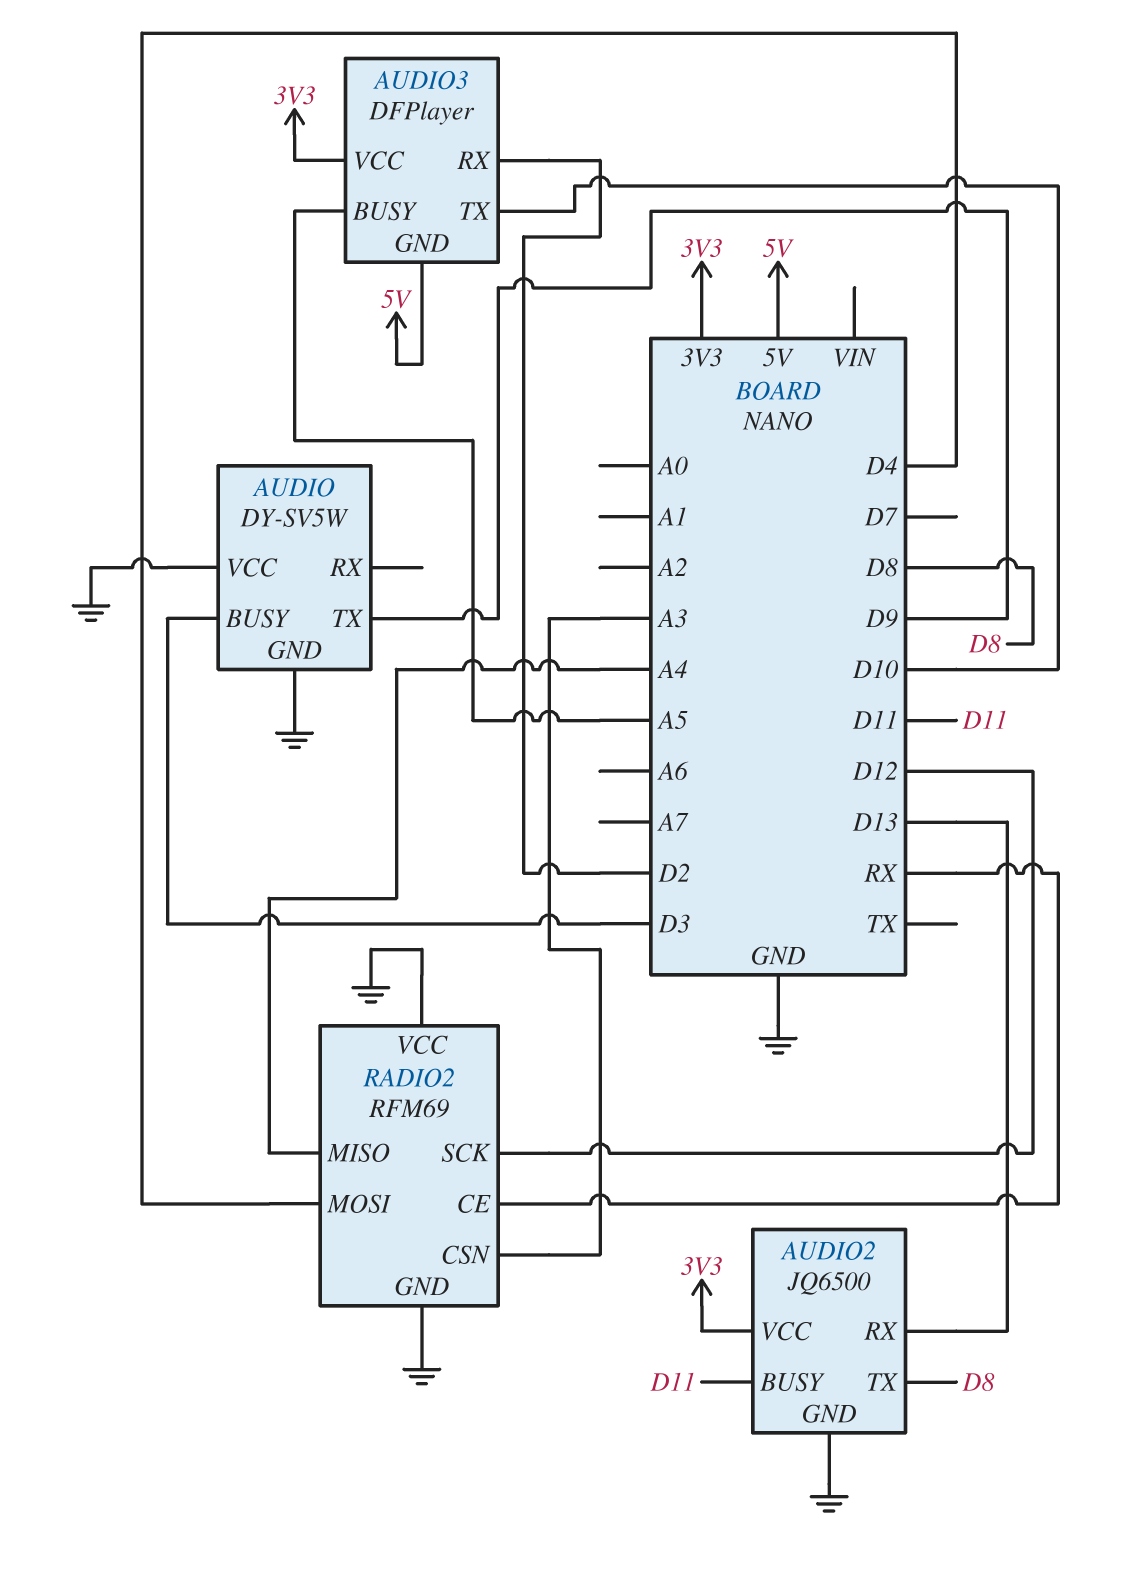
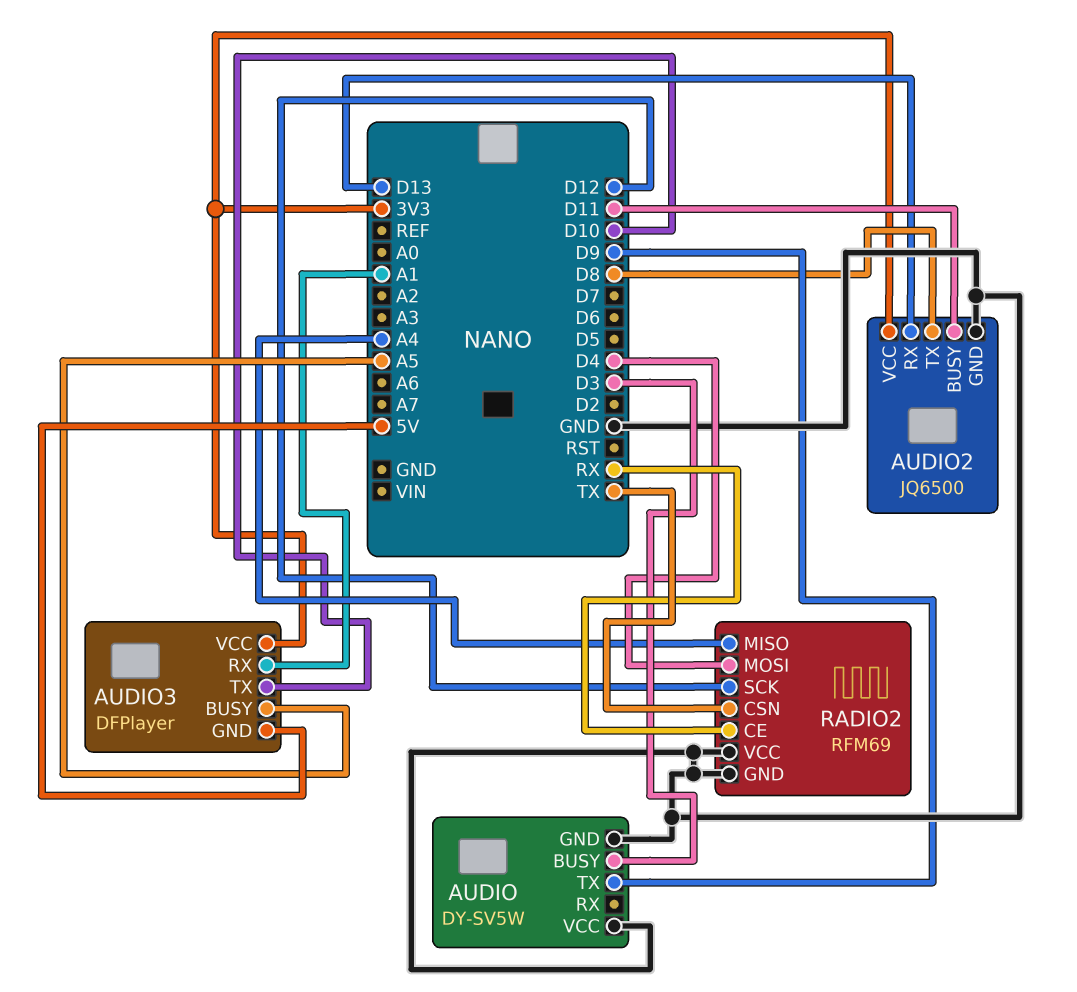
AUDIO3 pin RX: D2 -> A1
RADIO2 pin CSN: A3 -> TX

